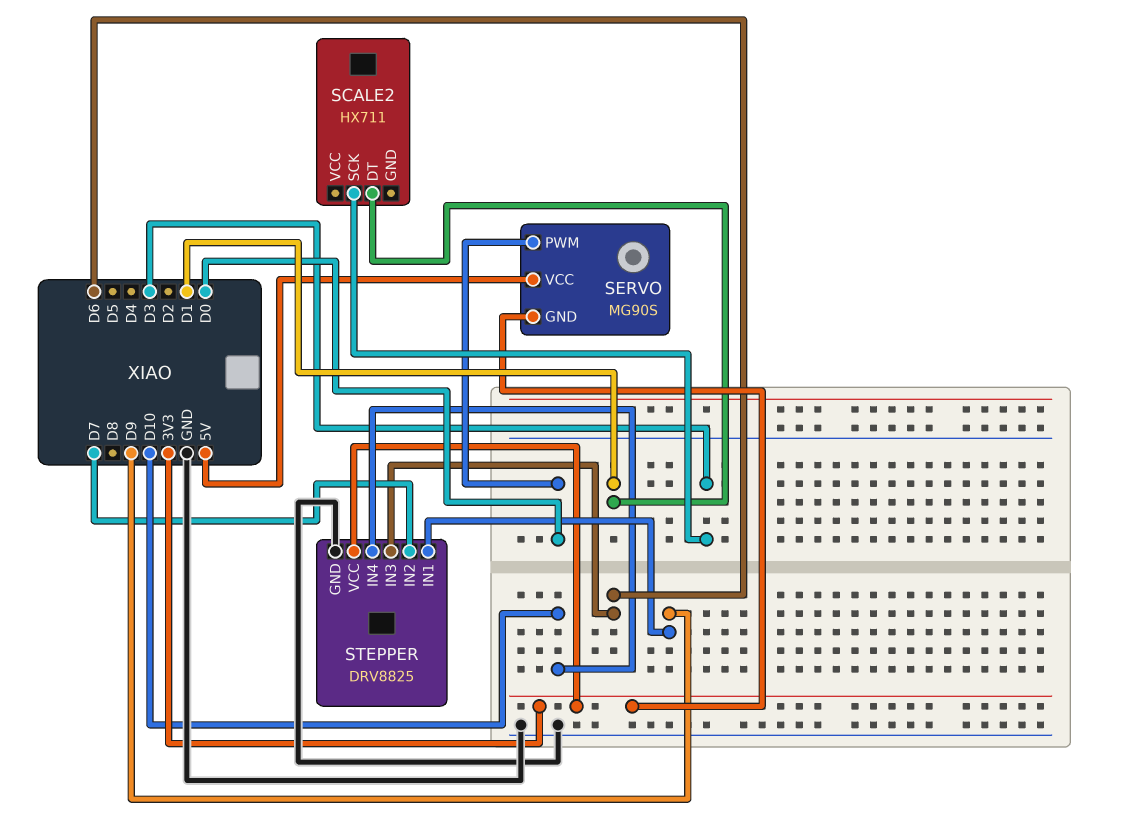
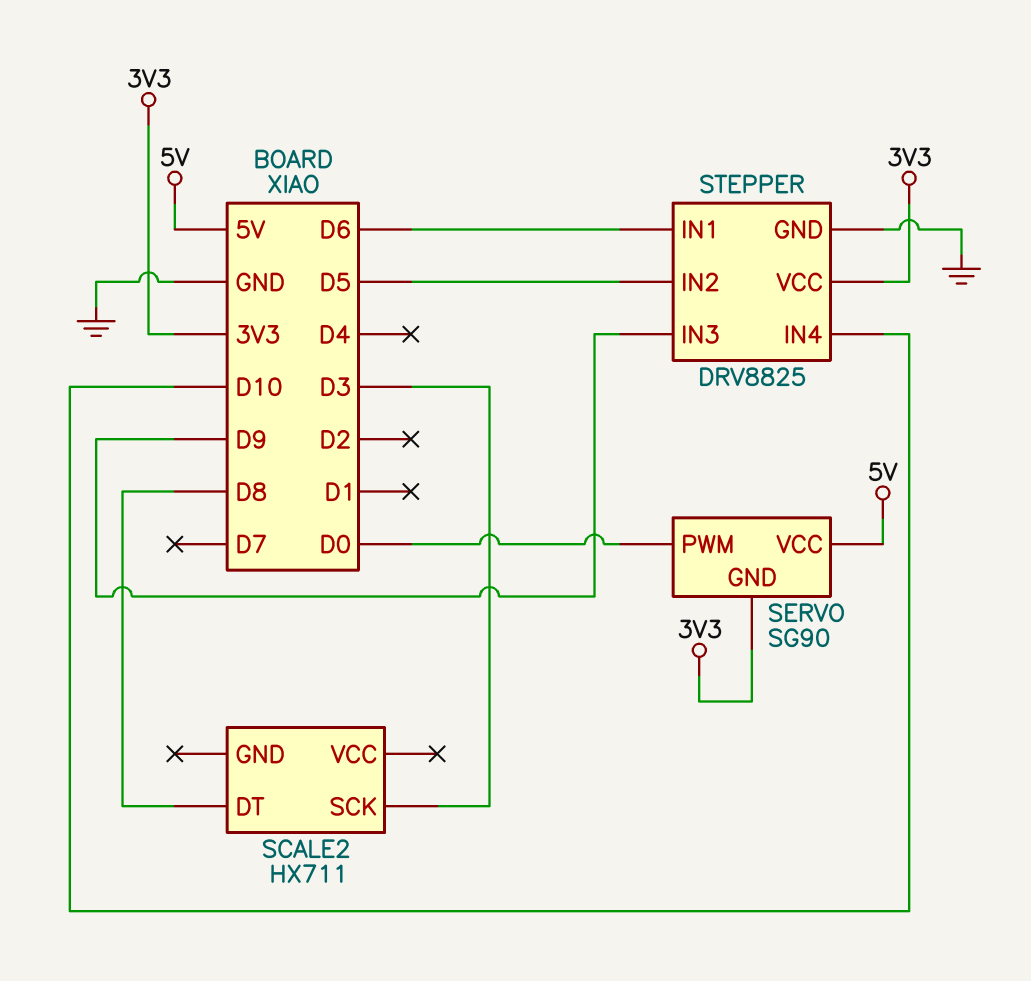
SCALE2 pin DT: D1 -> D8
SERVO: MG90S -> SG90
STEPPER pin IN1: D9 -> D6
STEPPER pin IN2: D7 -> D5
STEPPER pin IN3: D6 -> D9

